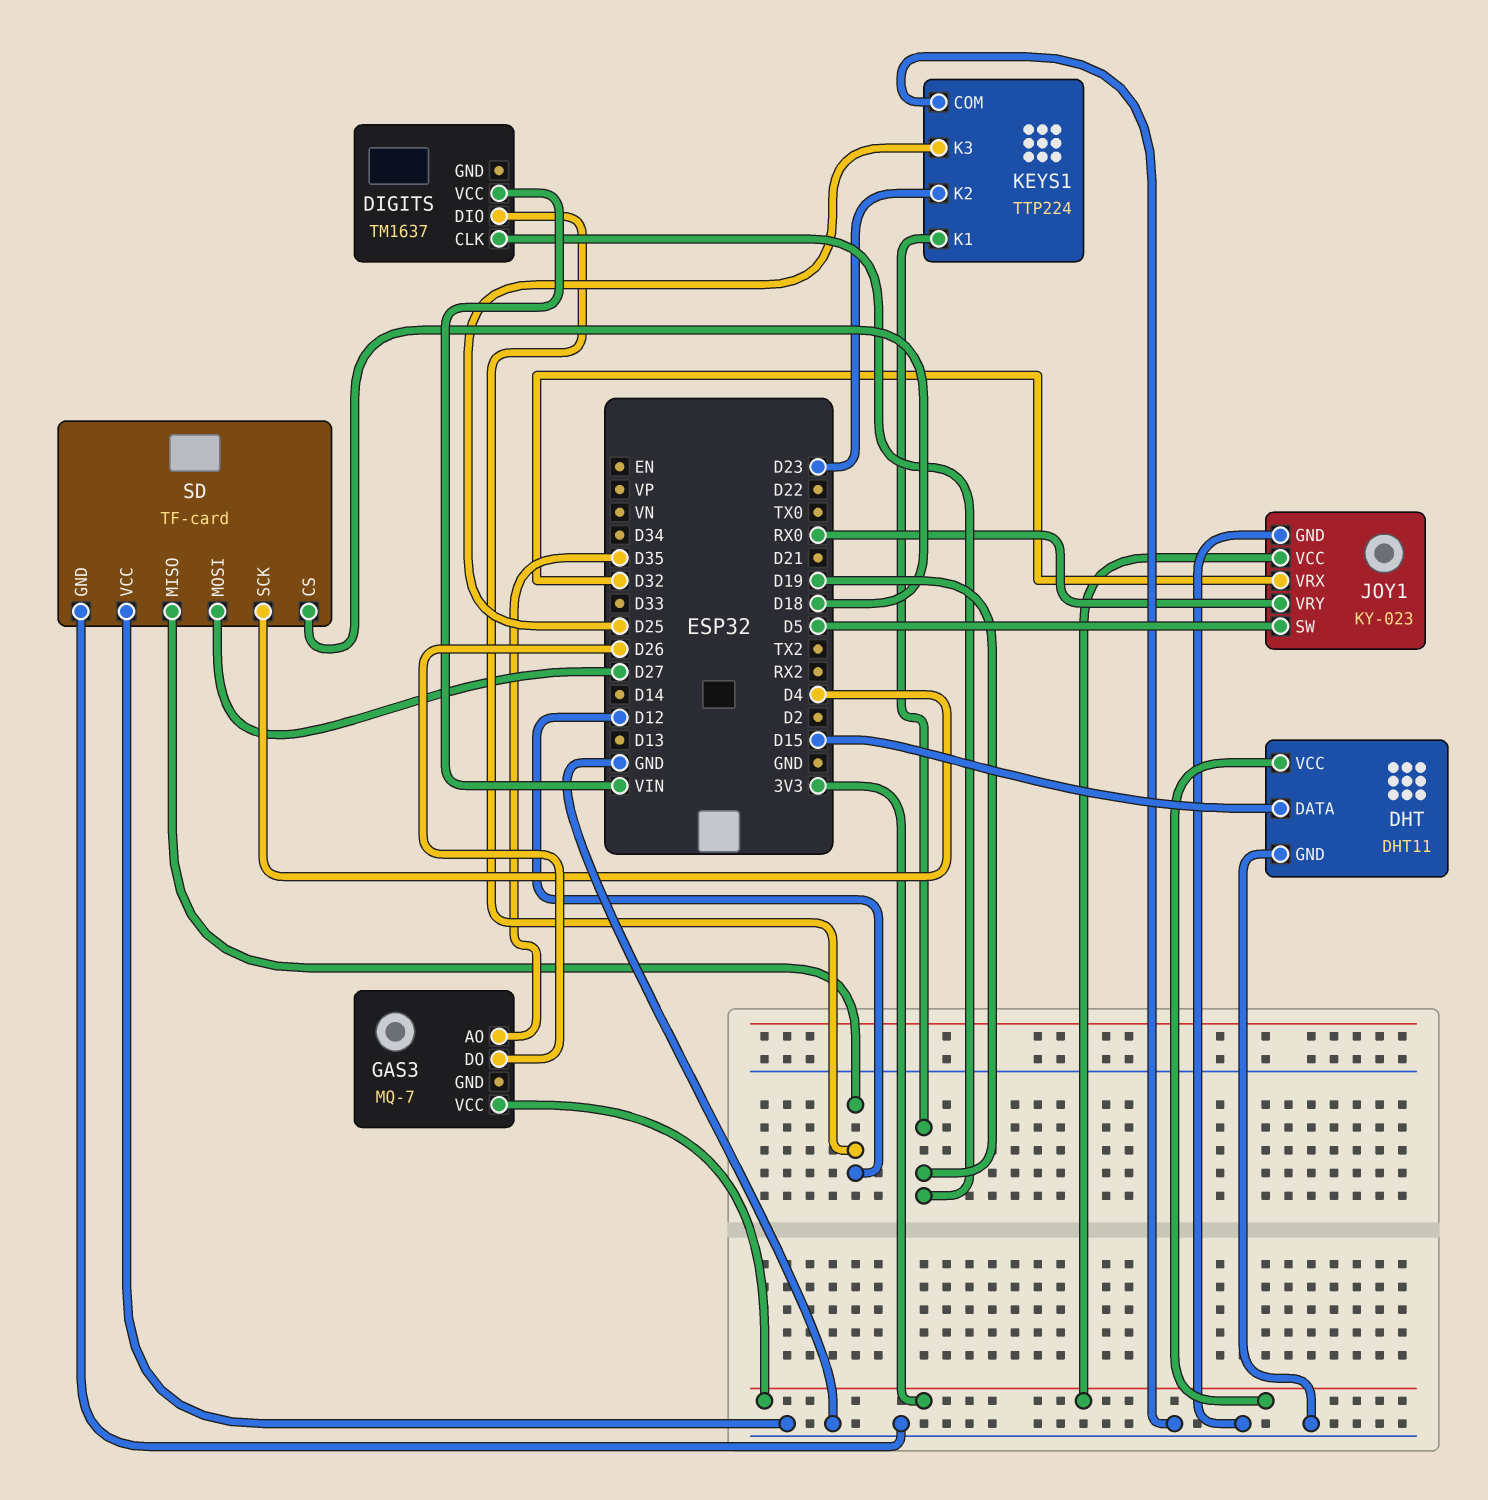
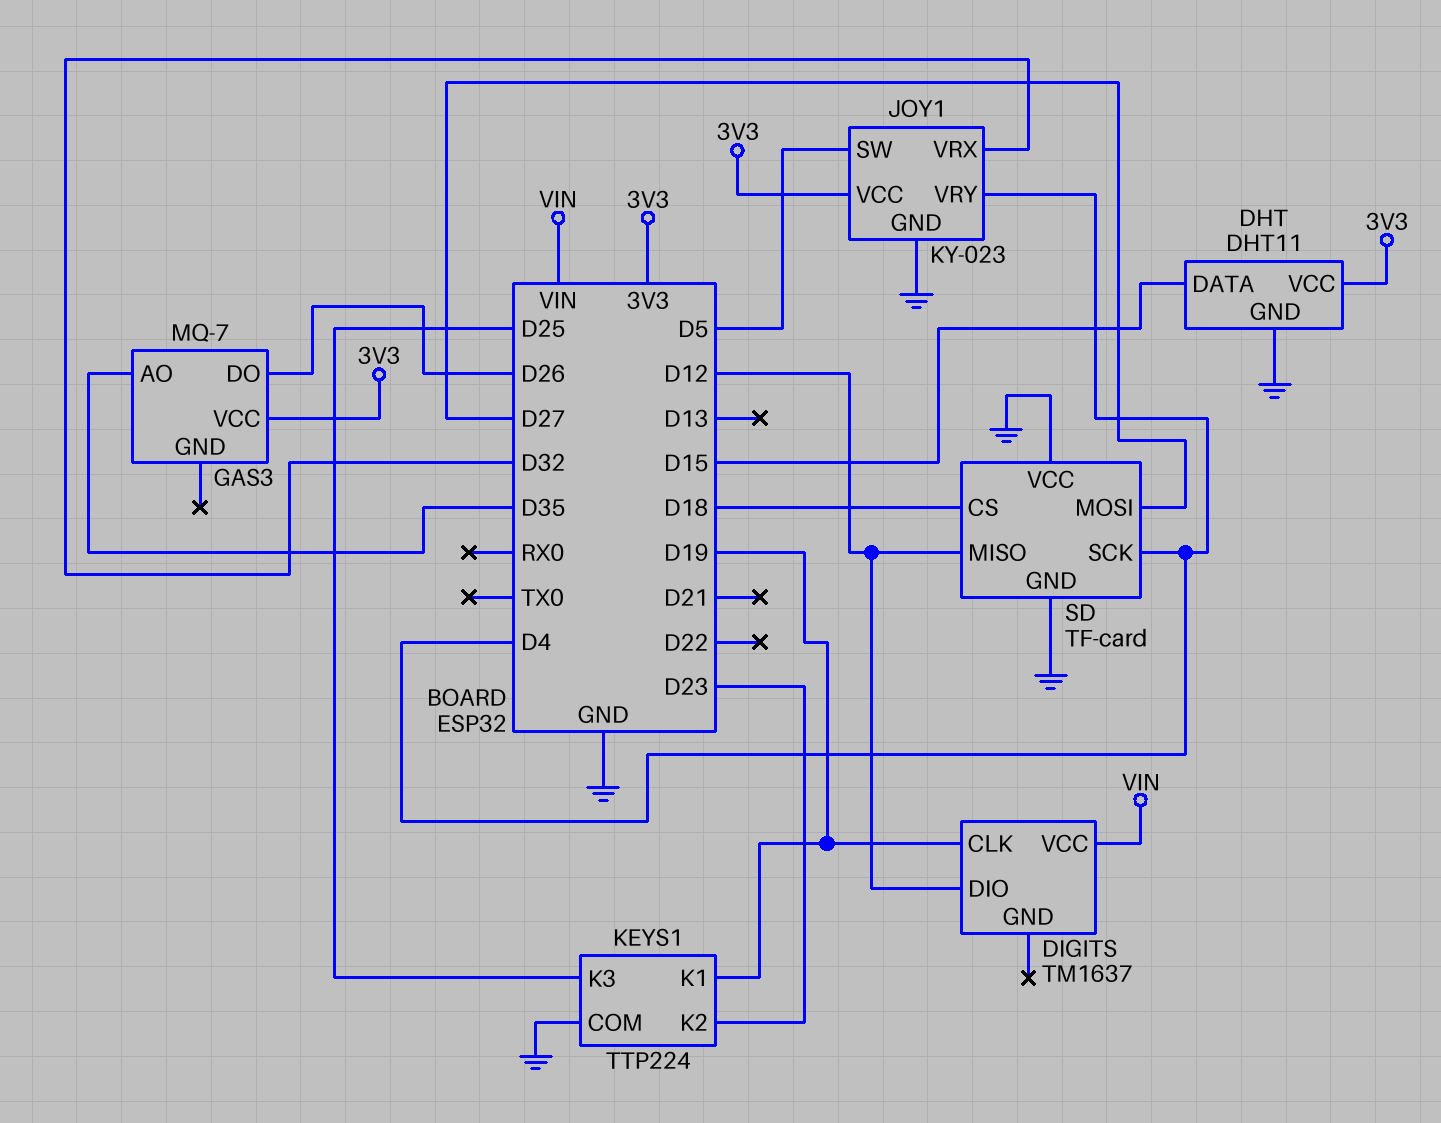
JOY1 pin VRY: RX0 -> D4

